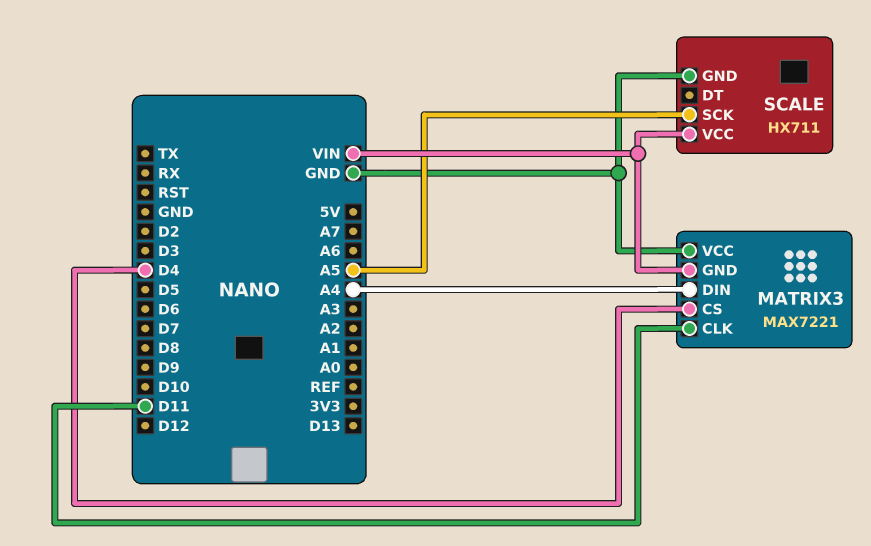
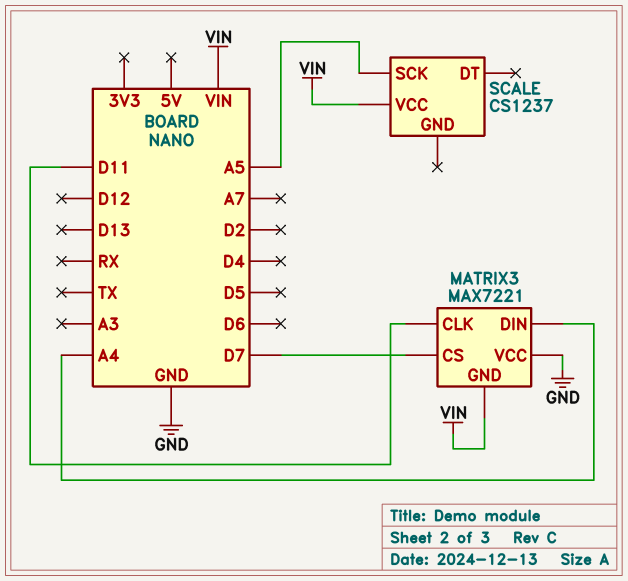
MATRIX3 pin CS: D4 -> D7
SCALE: HX711 -> CS1237
SCALE pin GND: GND -> none

